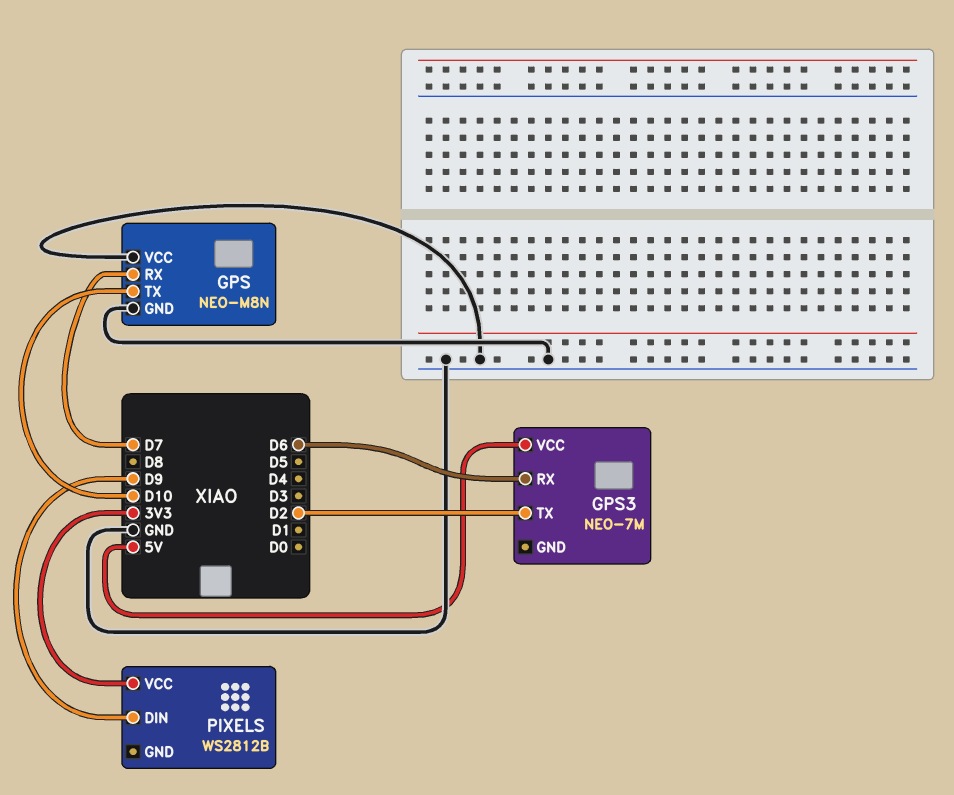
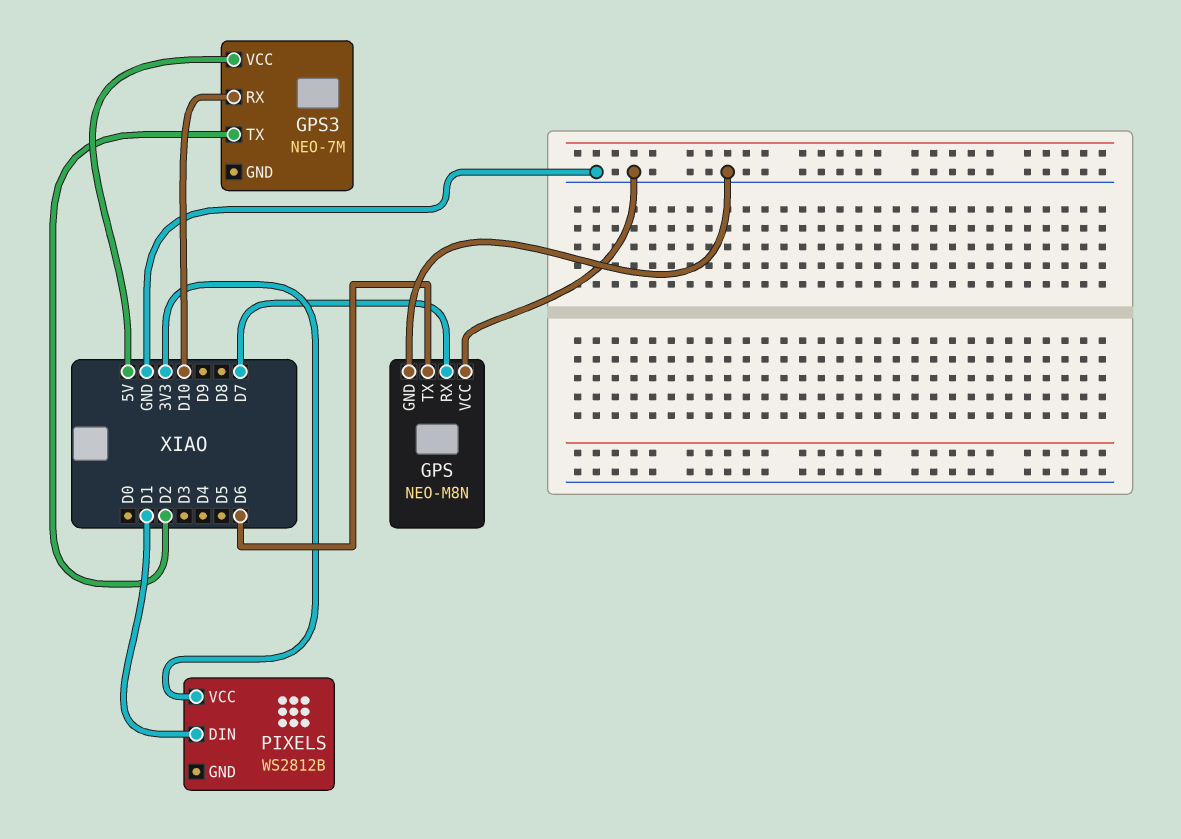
GPS pin TX: D10 -> D6
GPS3 pin RX: D6 -> D10
PIXELS pin DIN: D9 -> D1

